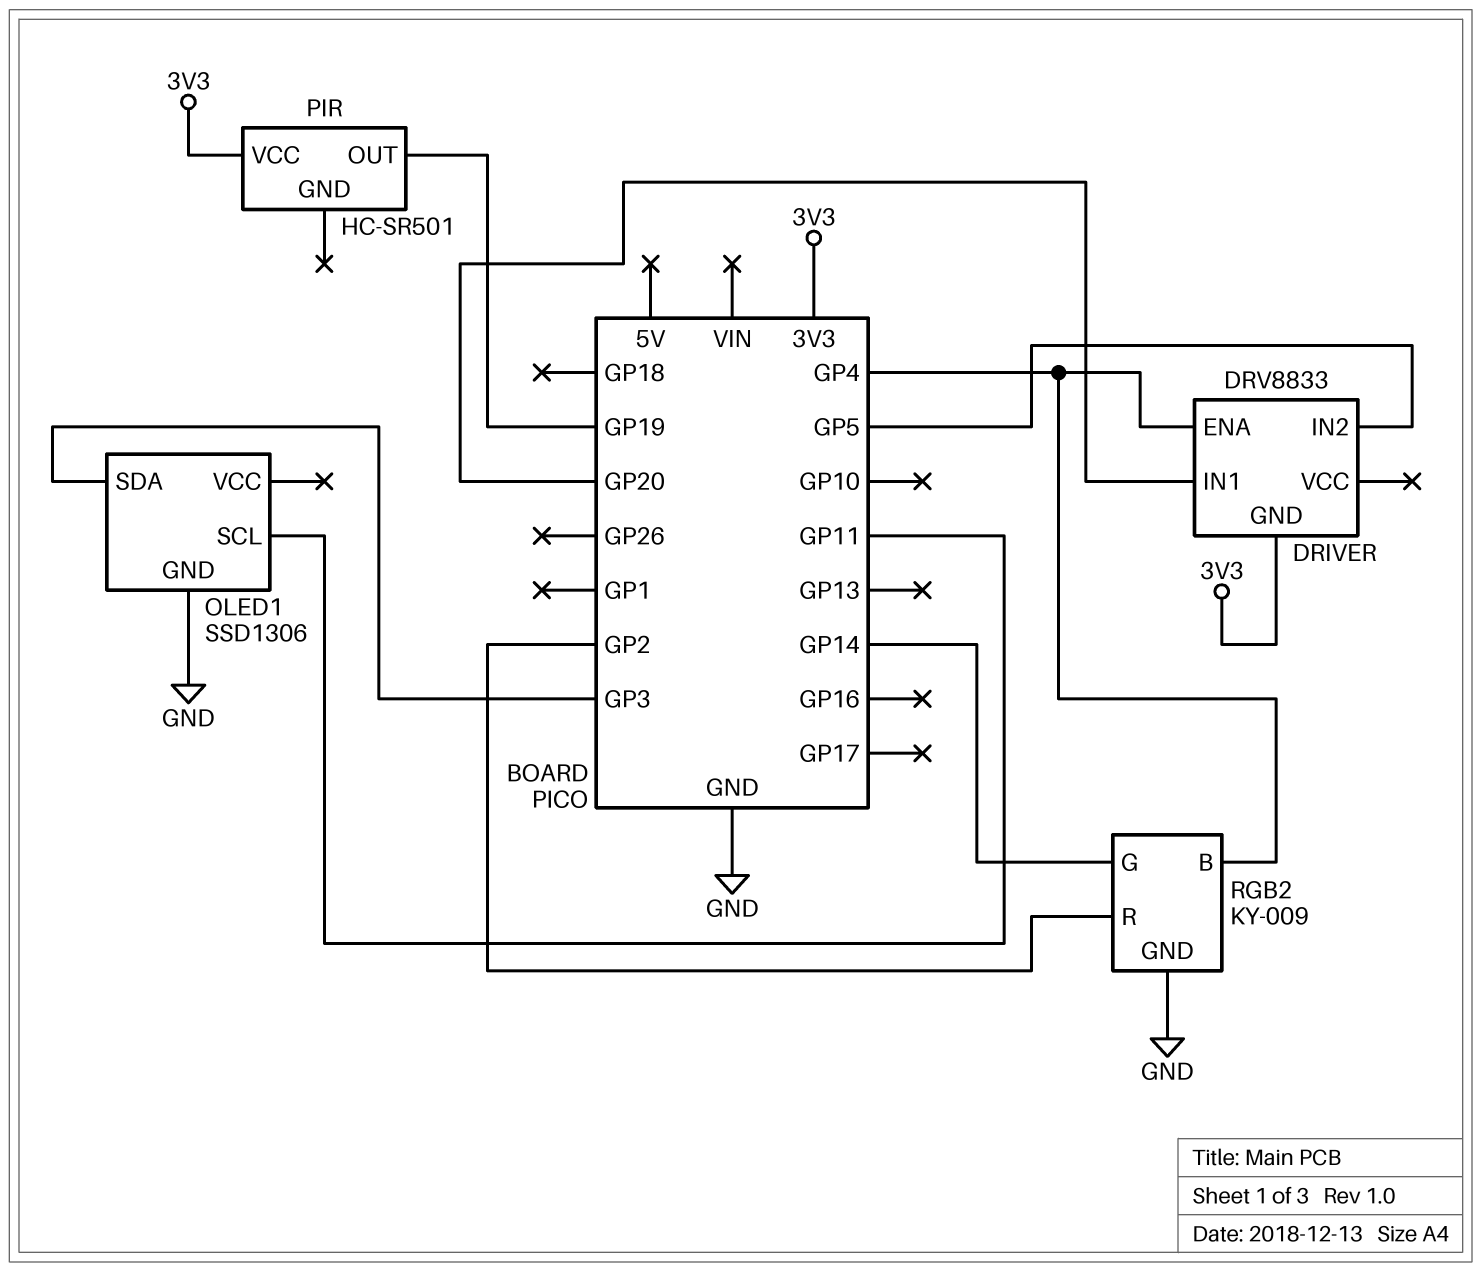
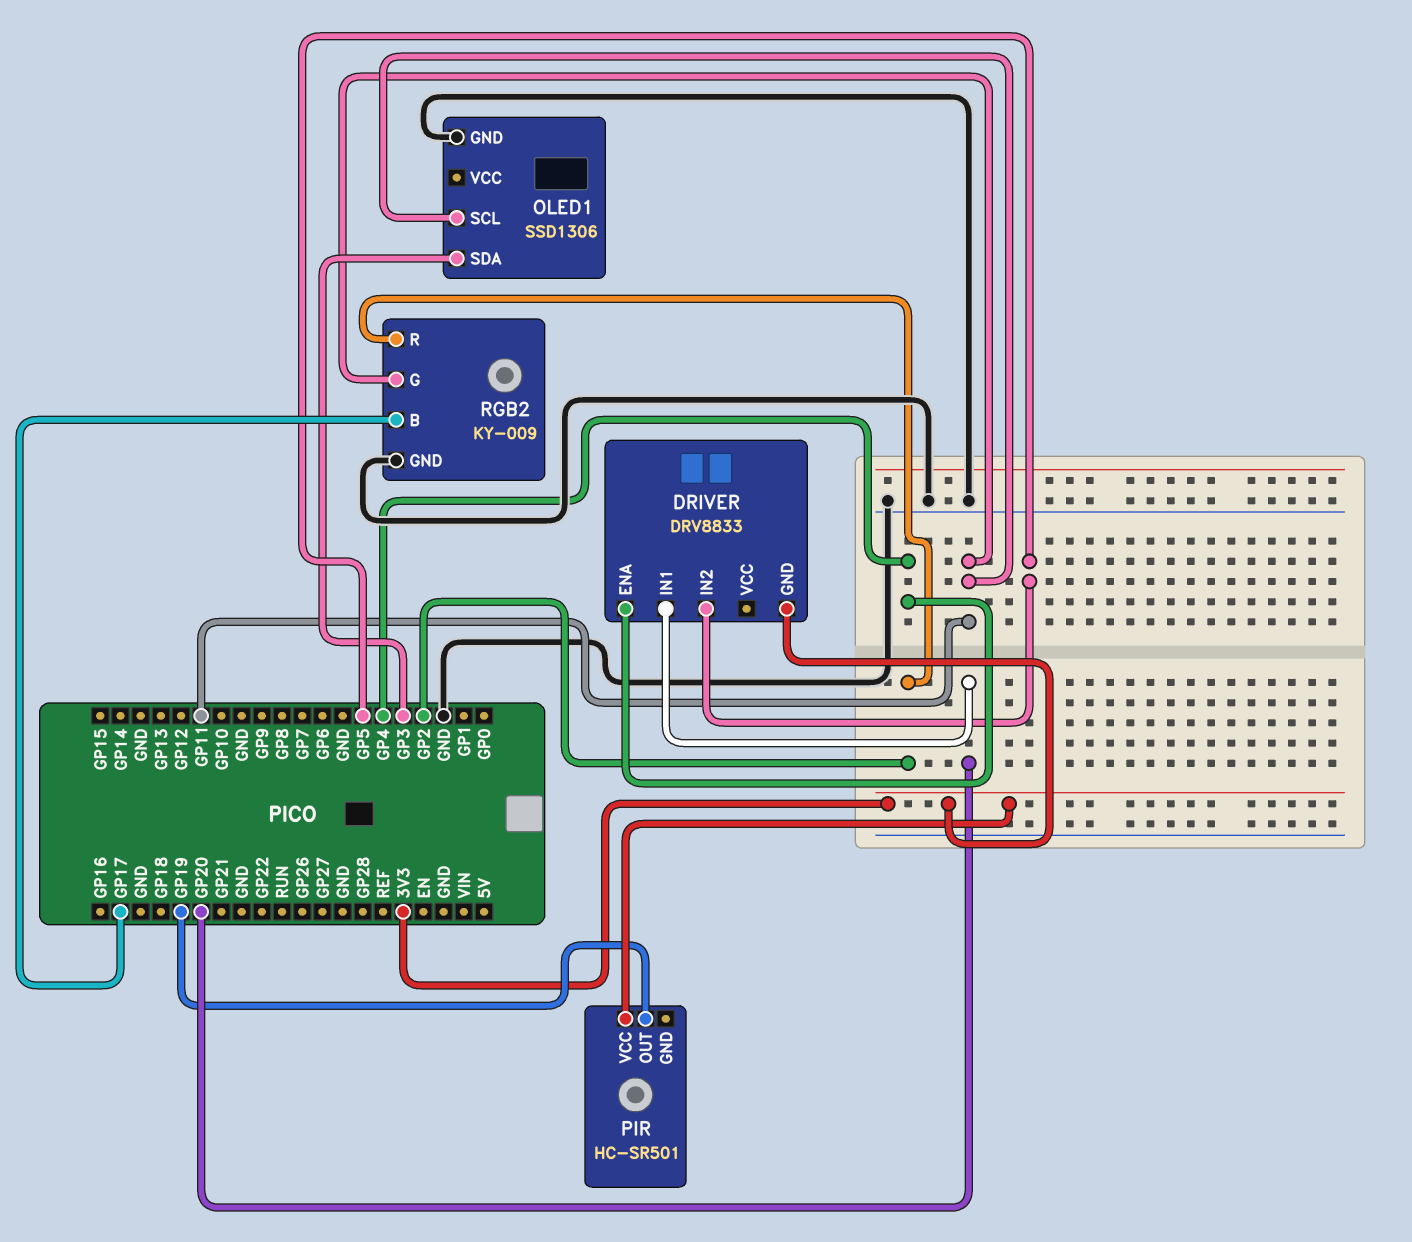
RGB2 pin B: GP4 -> GP17
RGB2 pin G: GP14 -> GP11

